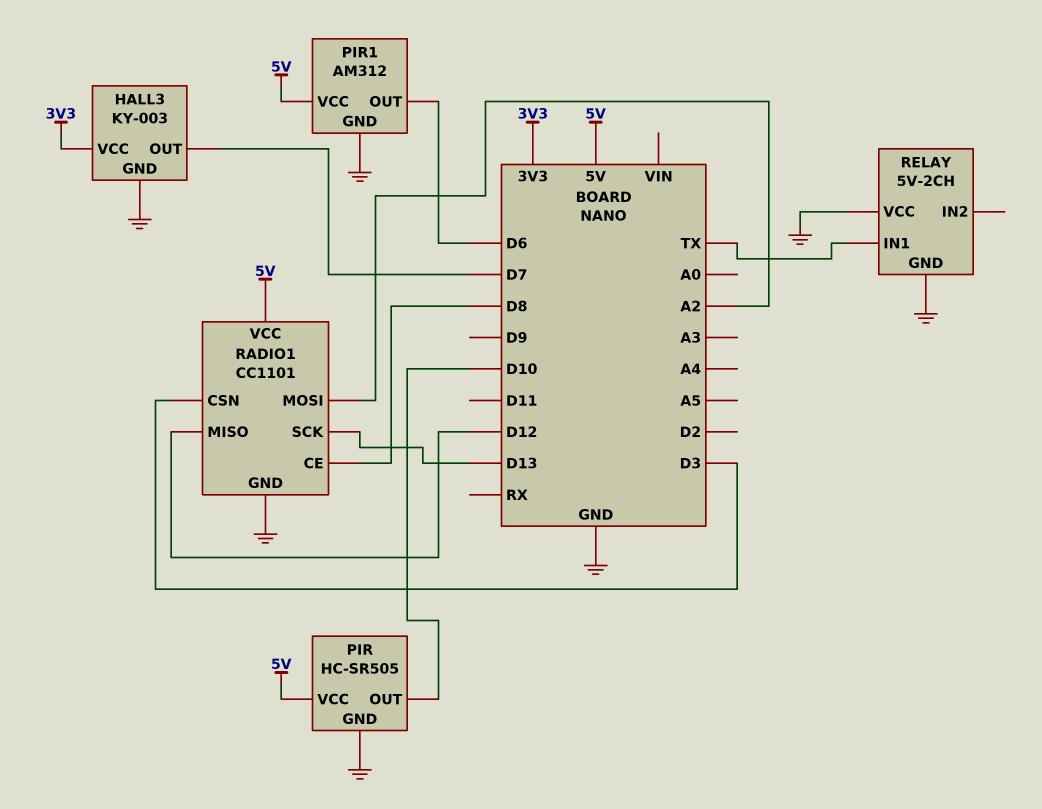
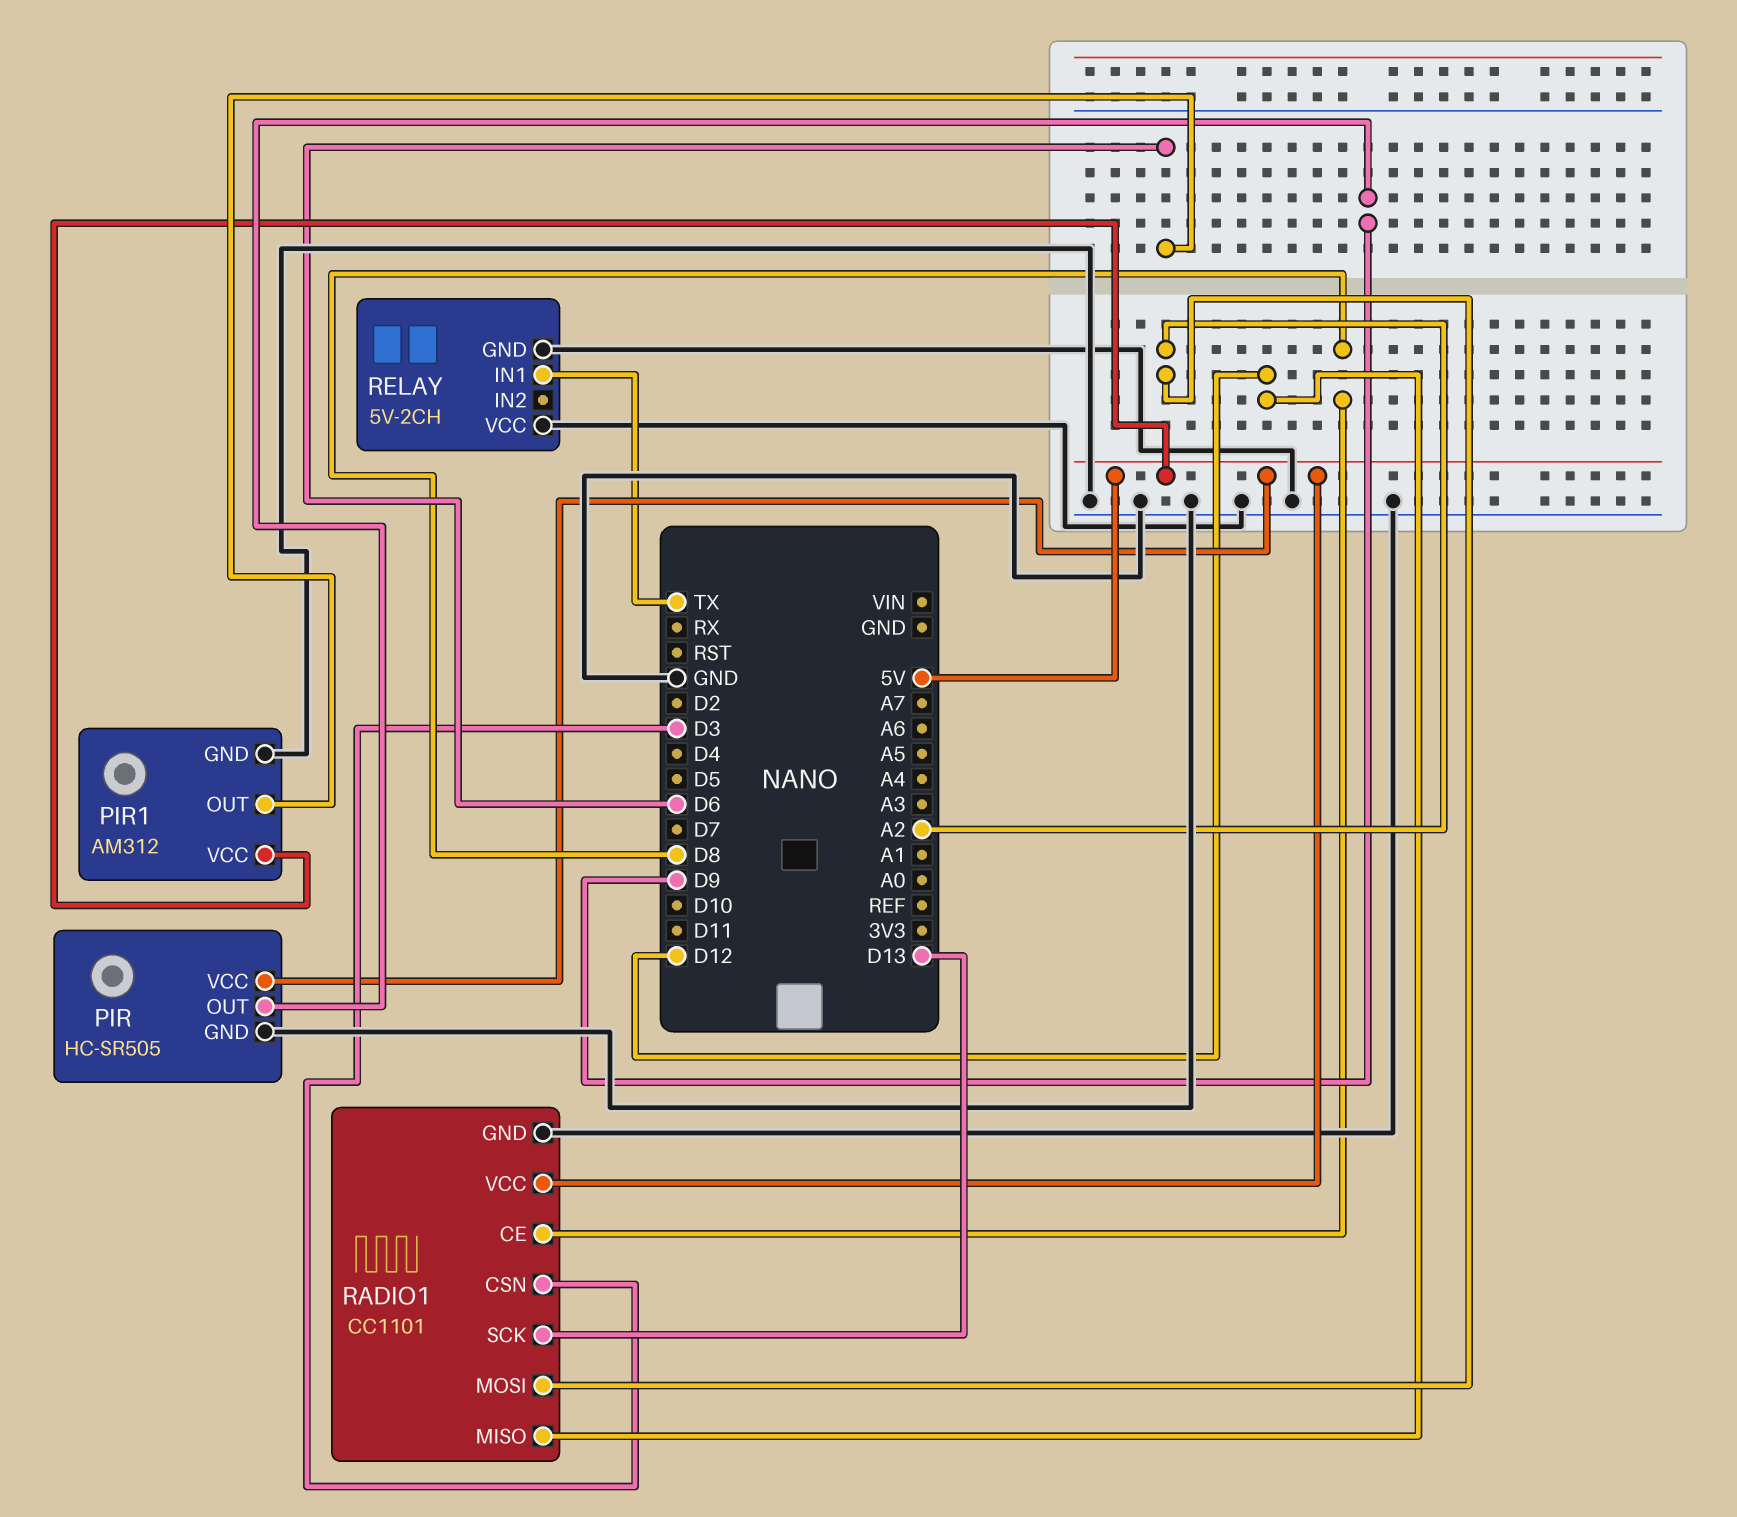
HALL3: KY-003 -> none
HALL3 pin GND: GND -> none
HALL3 pin OUT: D7 -> none
HALL3 pin VCC: 3V3 -> none
PIR pin OUT: D10 -> D9

